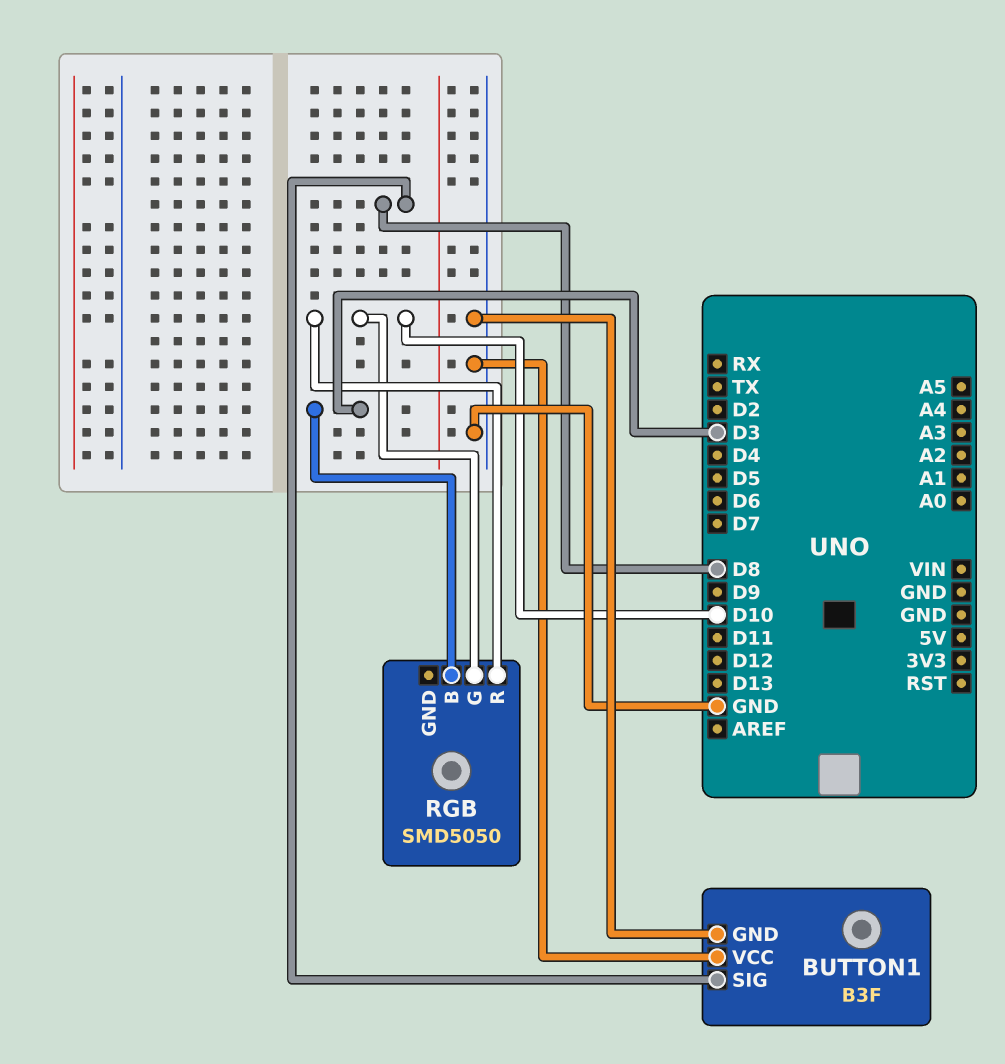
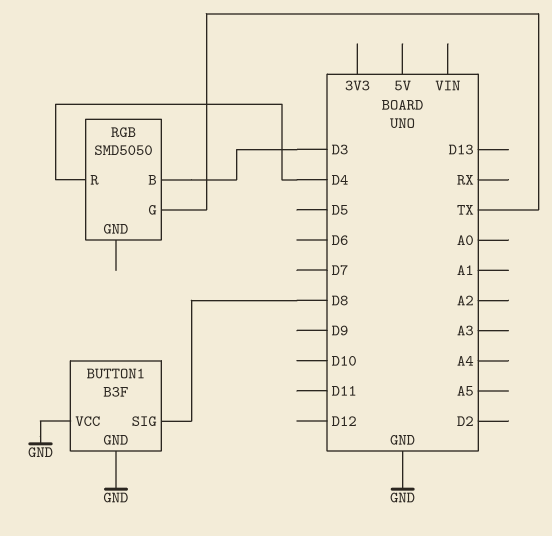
RGB pin G: D10 -> TX
RGB pin R: D10 -> D4

